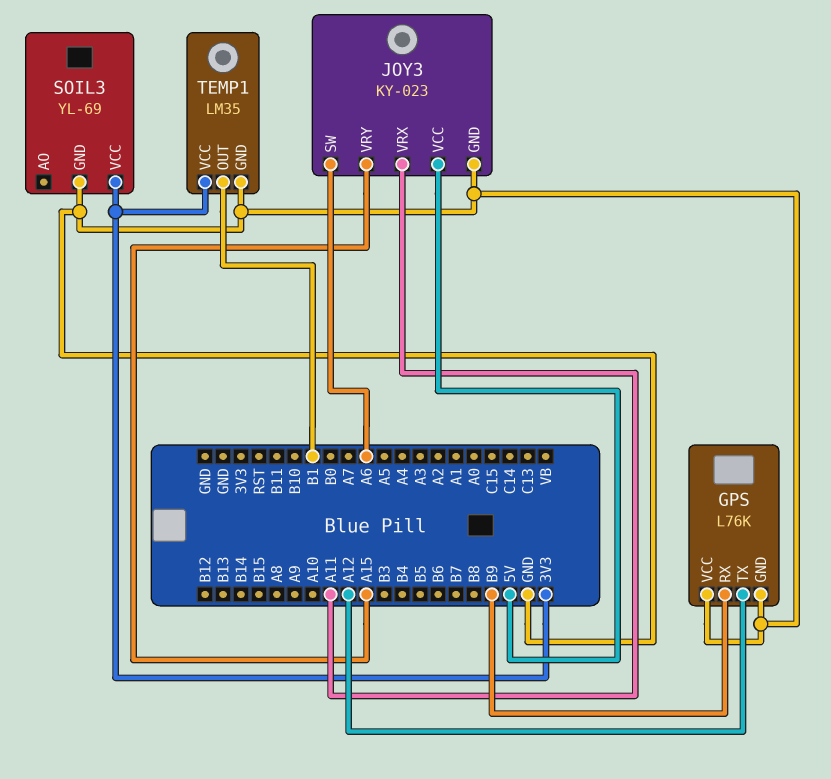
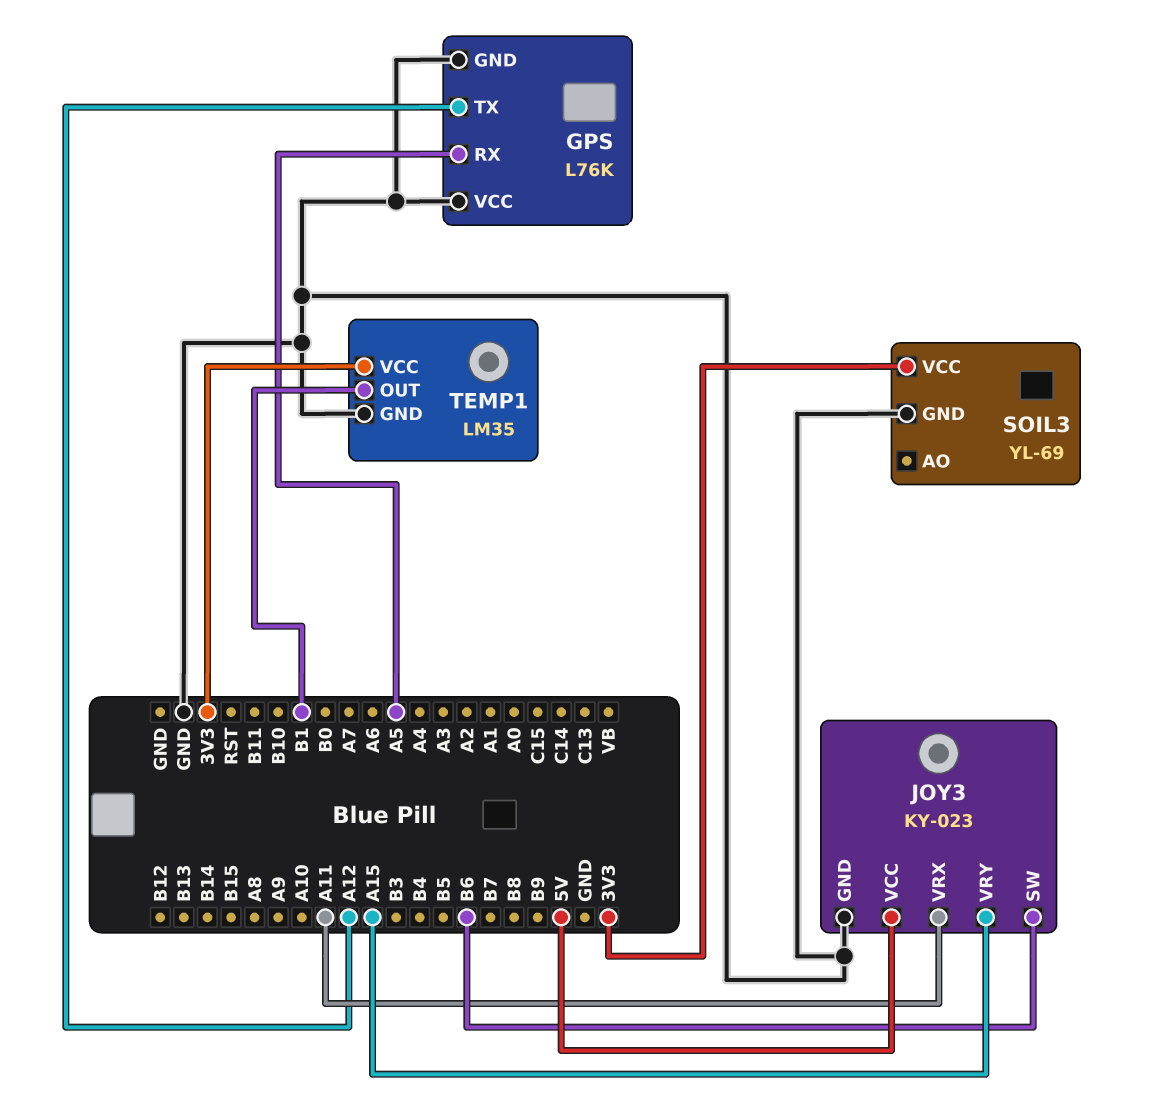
GPS pin RX: B9 -> A5
JOY3 pin SW: A6 -> B6

